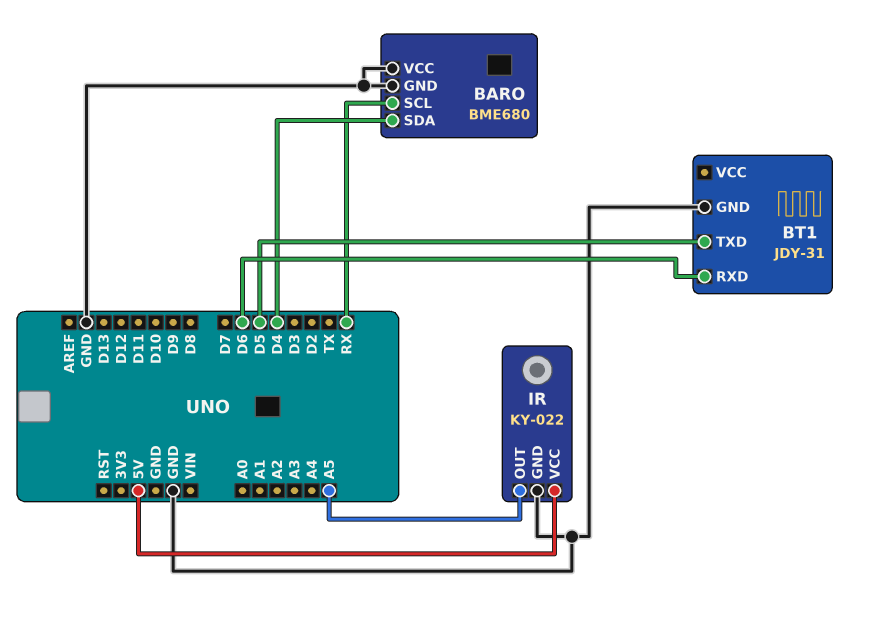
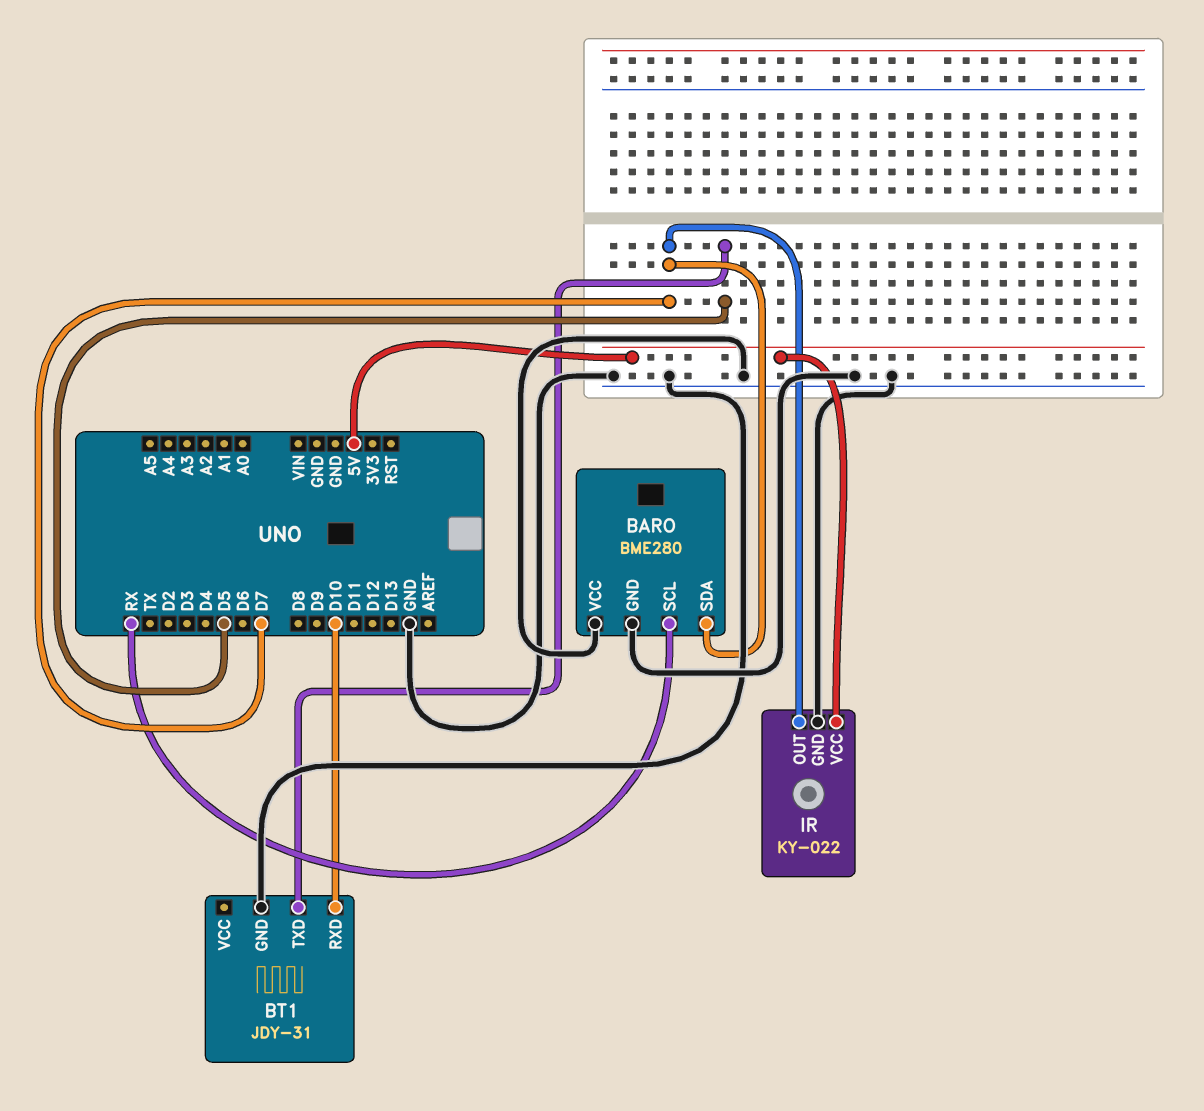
BARO: BME680 -> BME280
BARO pin SDA: D4 -> D7
BT1 pin RXD: D6 -> D10
IR pin OUT: A5 -> D7

